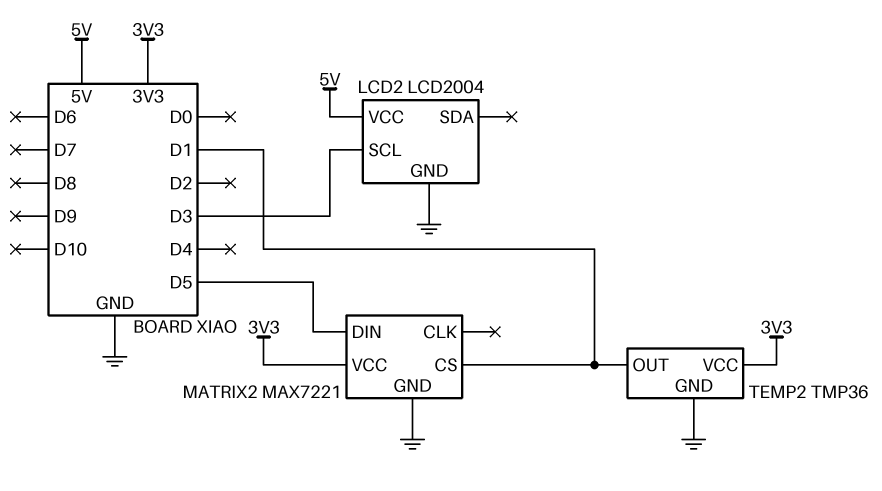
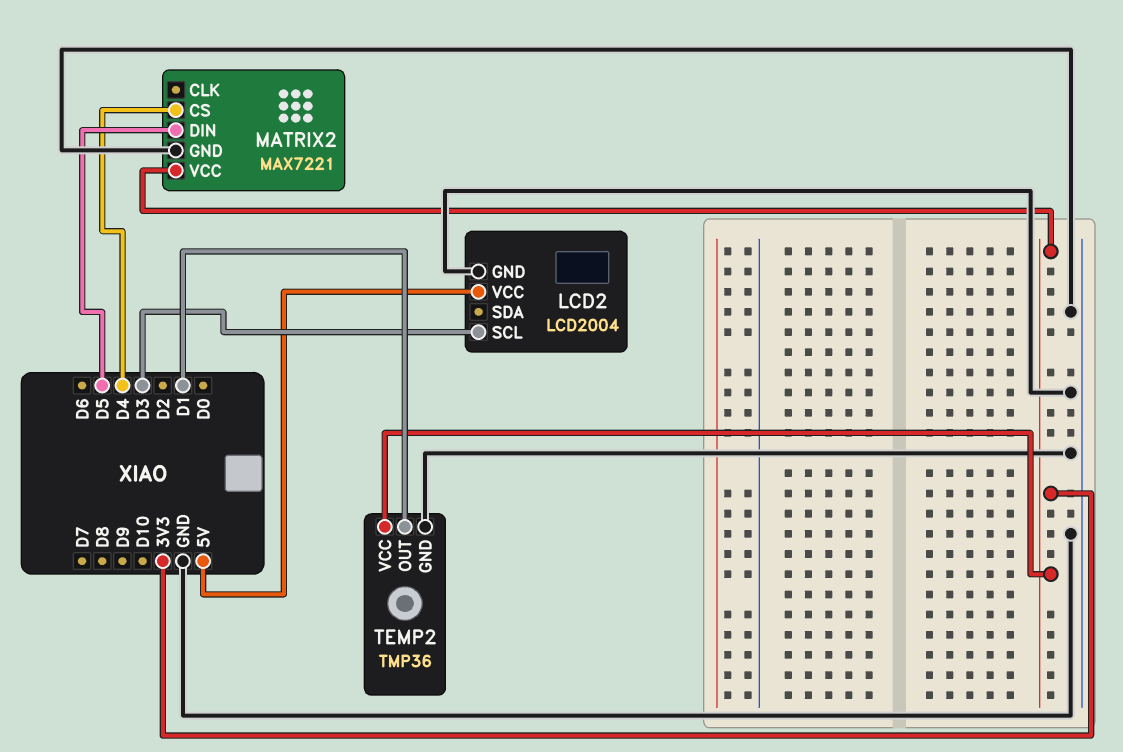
MATRIX2 pin CS: D1 -> D4

